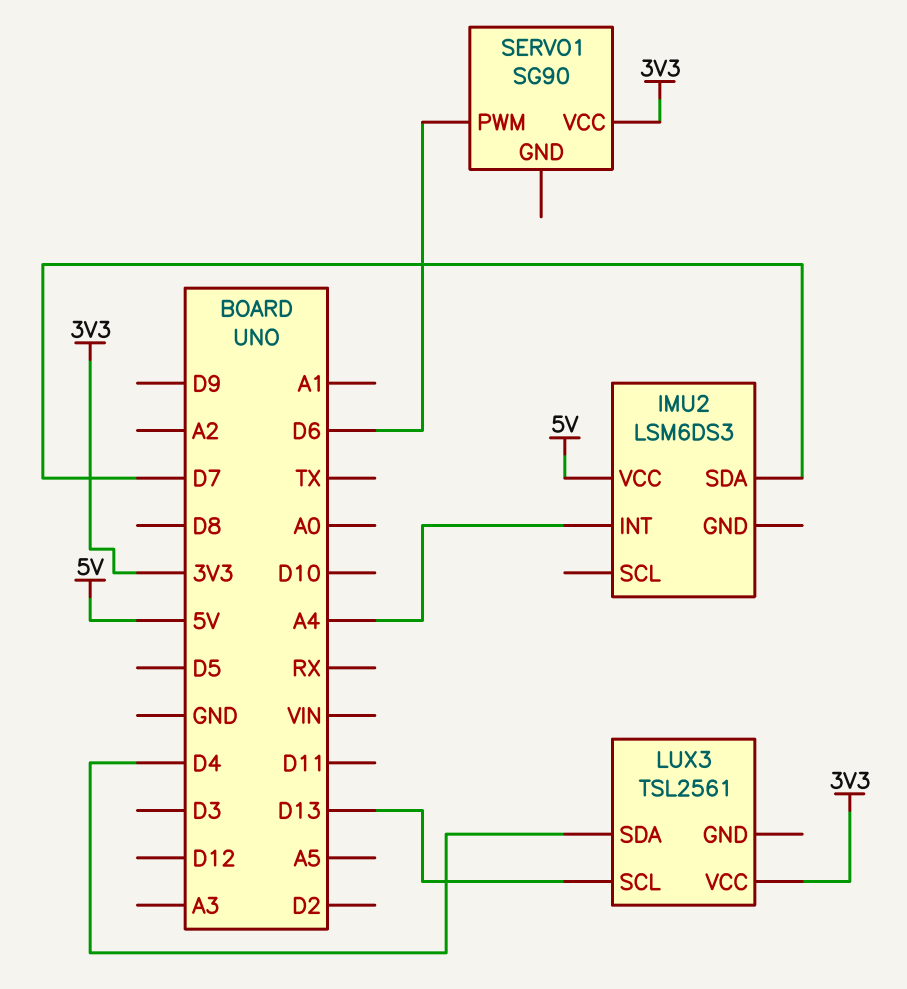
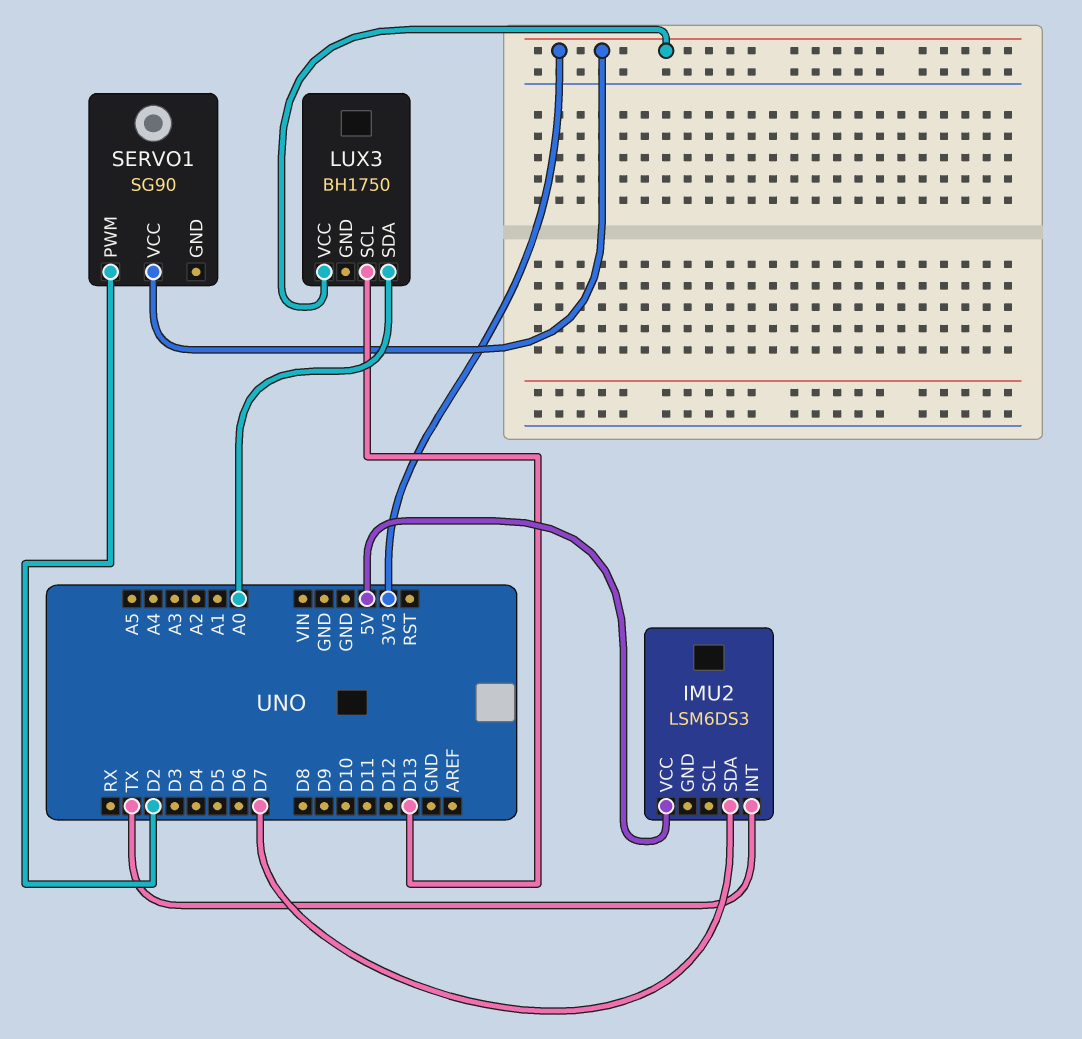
IMU2 pin INT: A4 -> TX
LUX3: TSL2561 -> BH1750
LUX3 pin SDA: D4 -> A0
SERVO1 pin PWM: D6 -> D2

